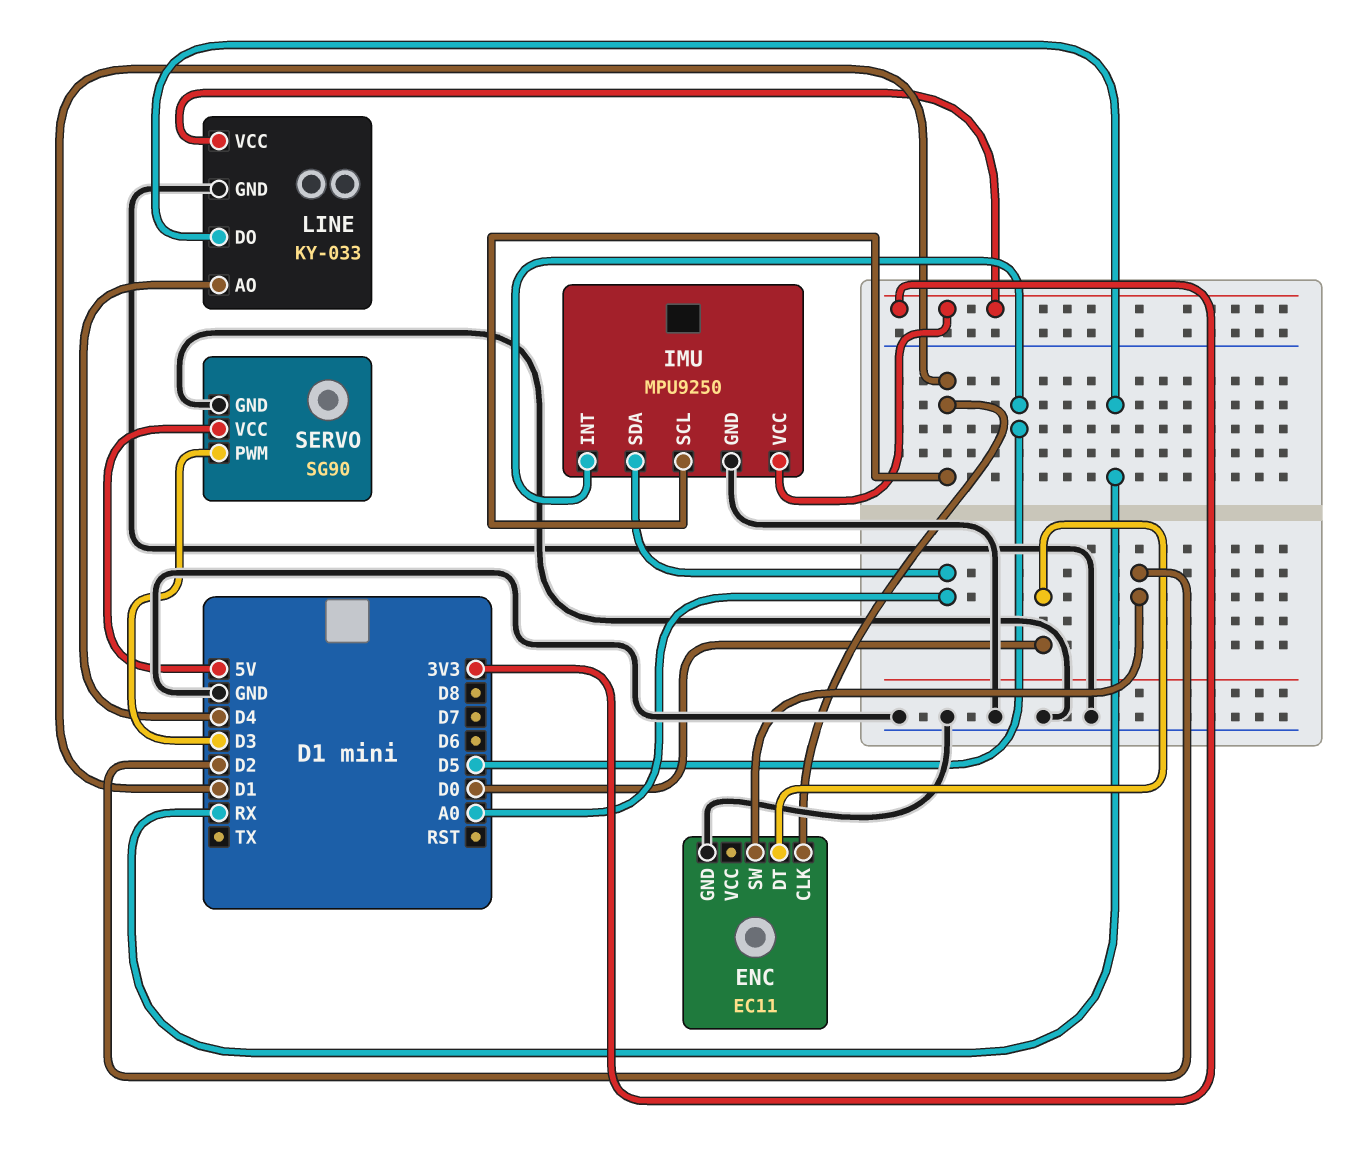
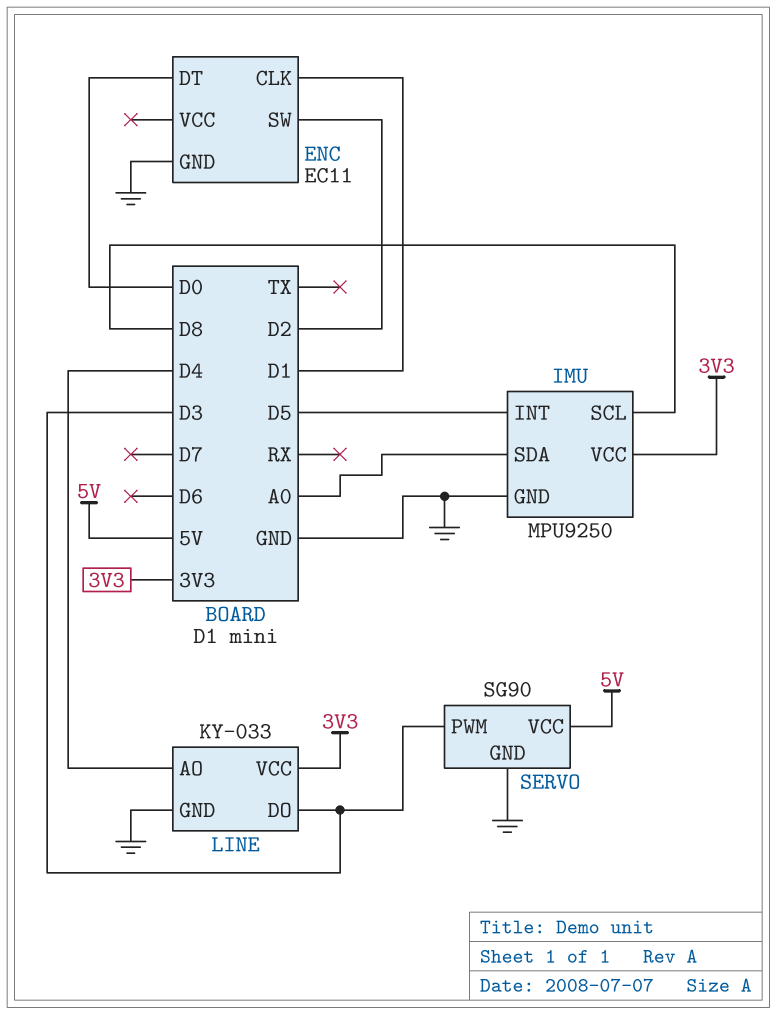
IMU pin SCL: D1 -> D8
LINE pin DO: RX -> D3

